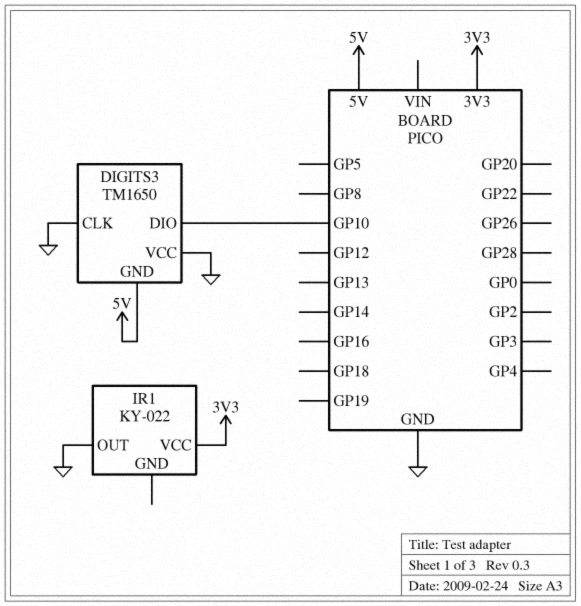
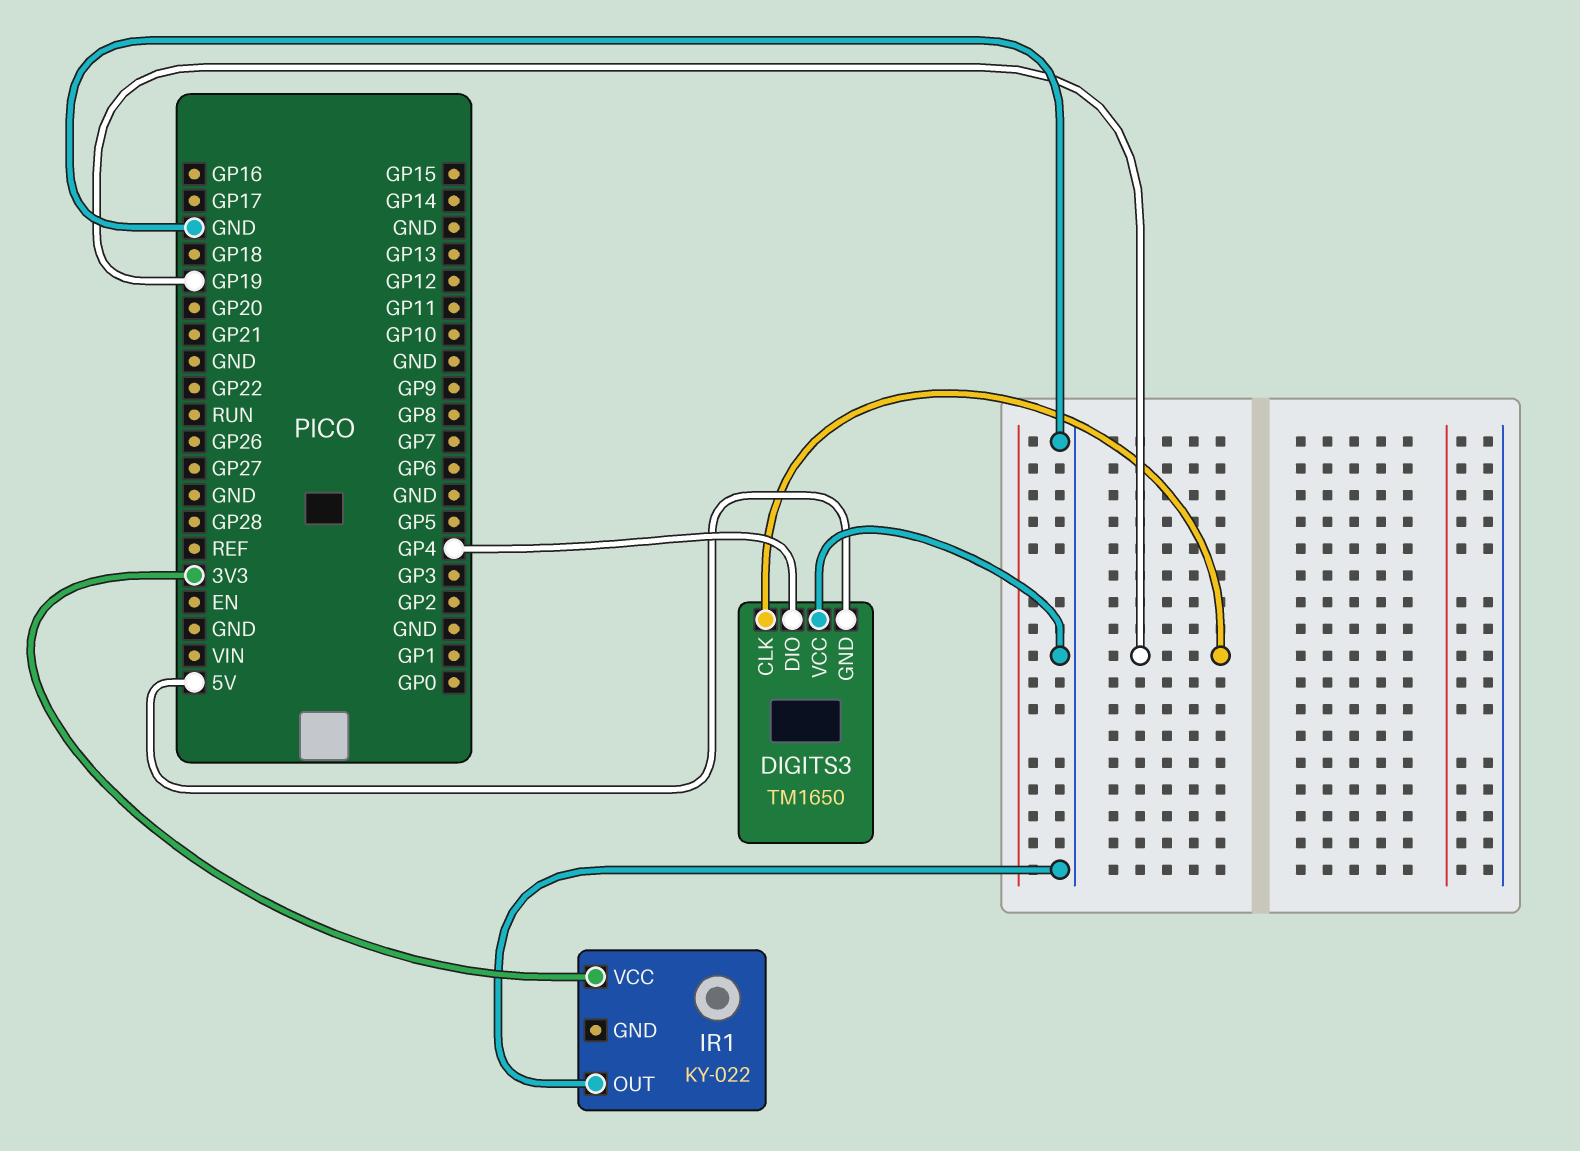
DIGITS3 pin CLK: GND -> GP19
DIGITS3 pin DIO: GP10 -> GP4

